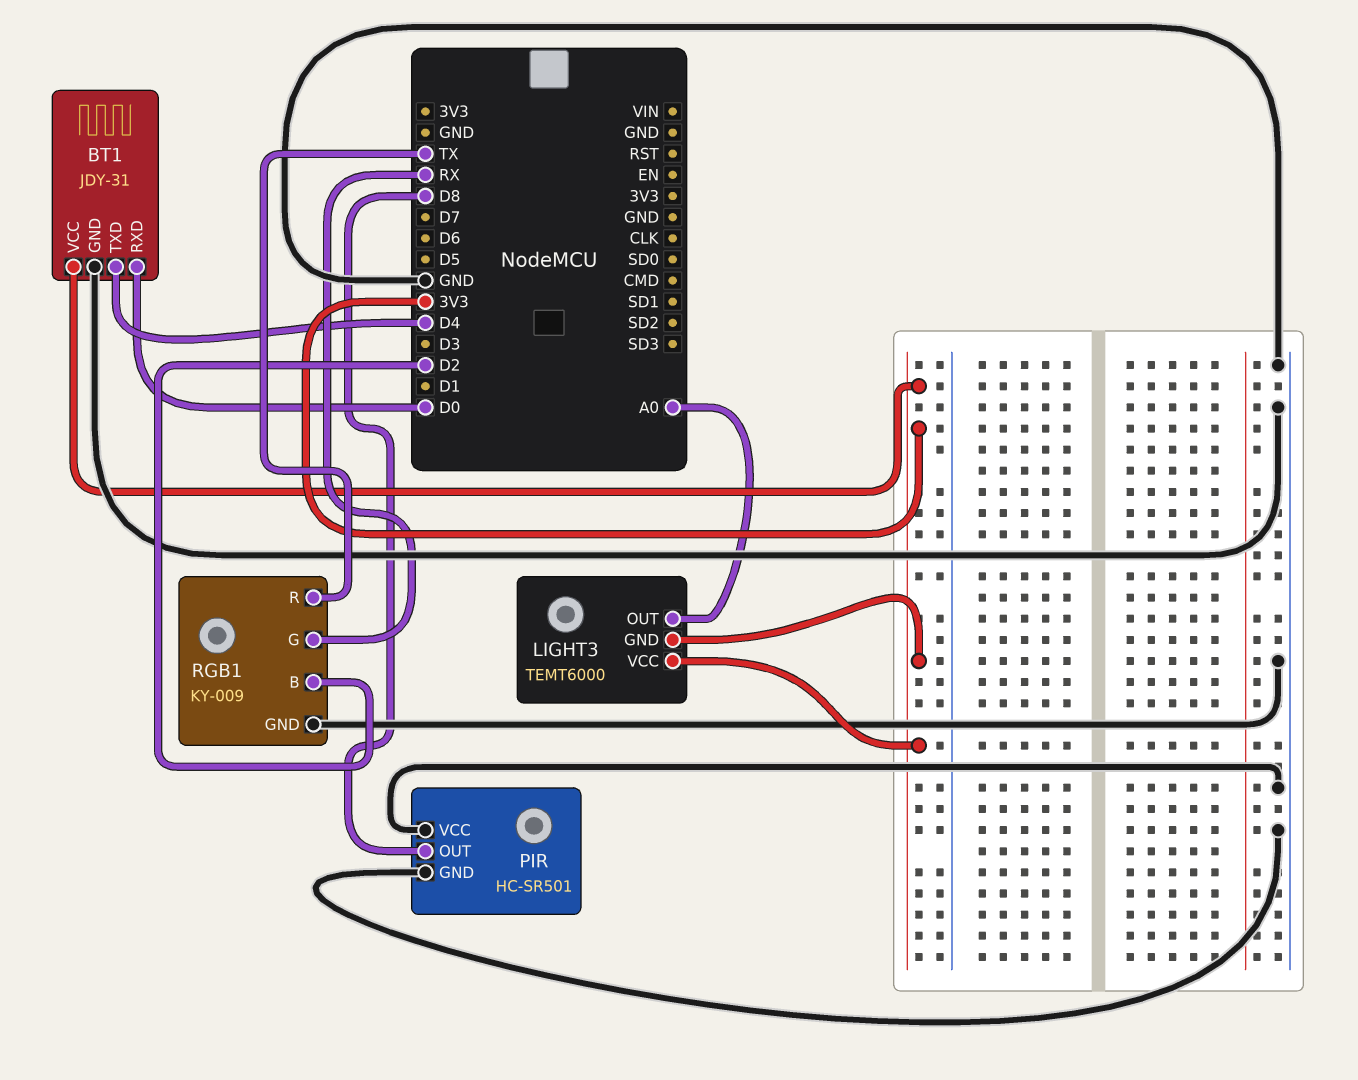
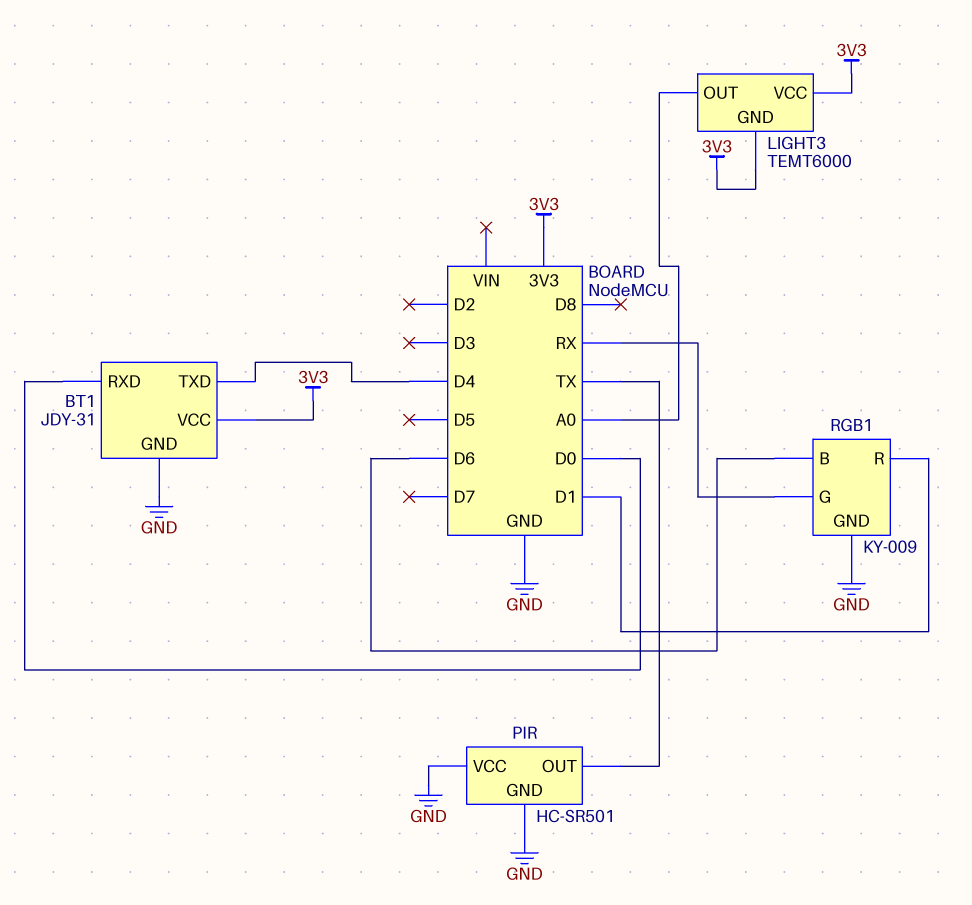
PIR pin OUT: D8 -> TX
RGB1 pin B: D2 -> D6
RGB1 pin R: TX -> D1

